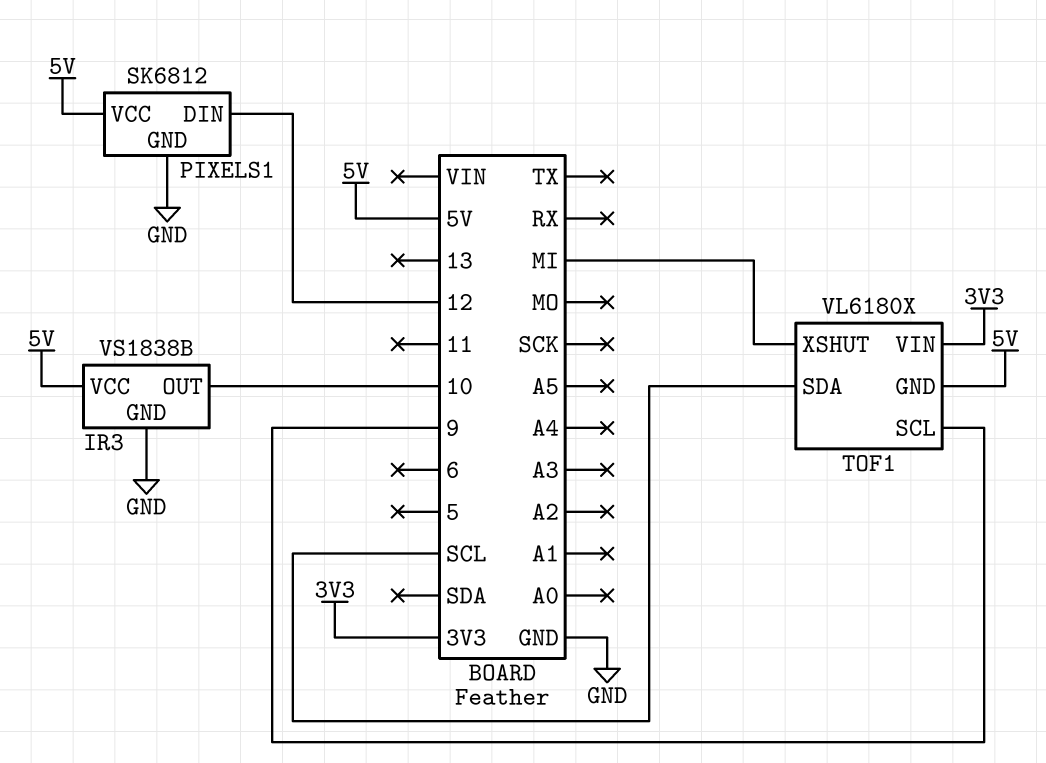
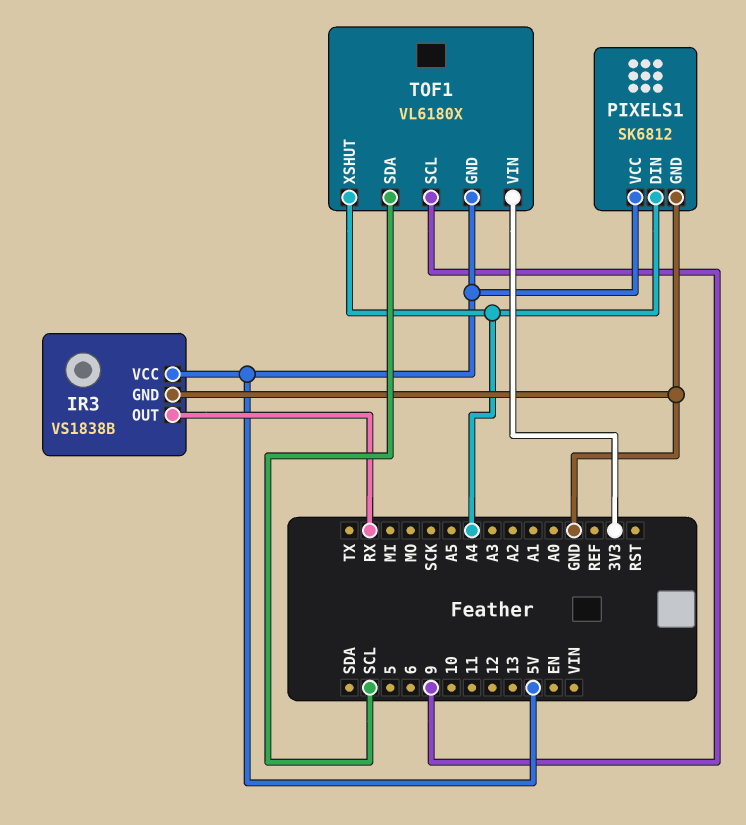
IR3 pin OUT: 10 -> RX
PIXELS1 pin DIN: 12 -> A4
TOF1 pin XSHUT: MI -> A4

